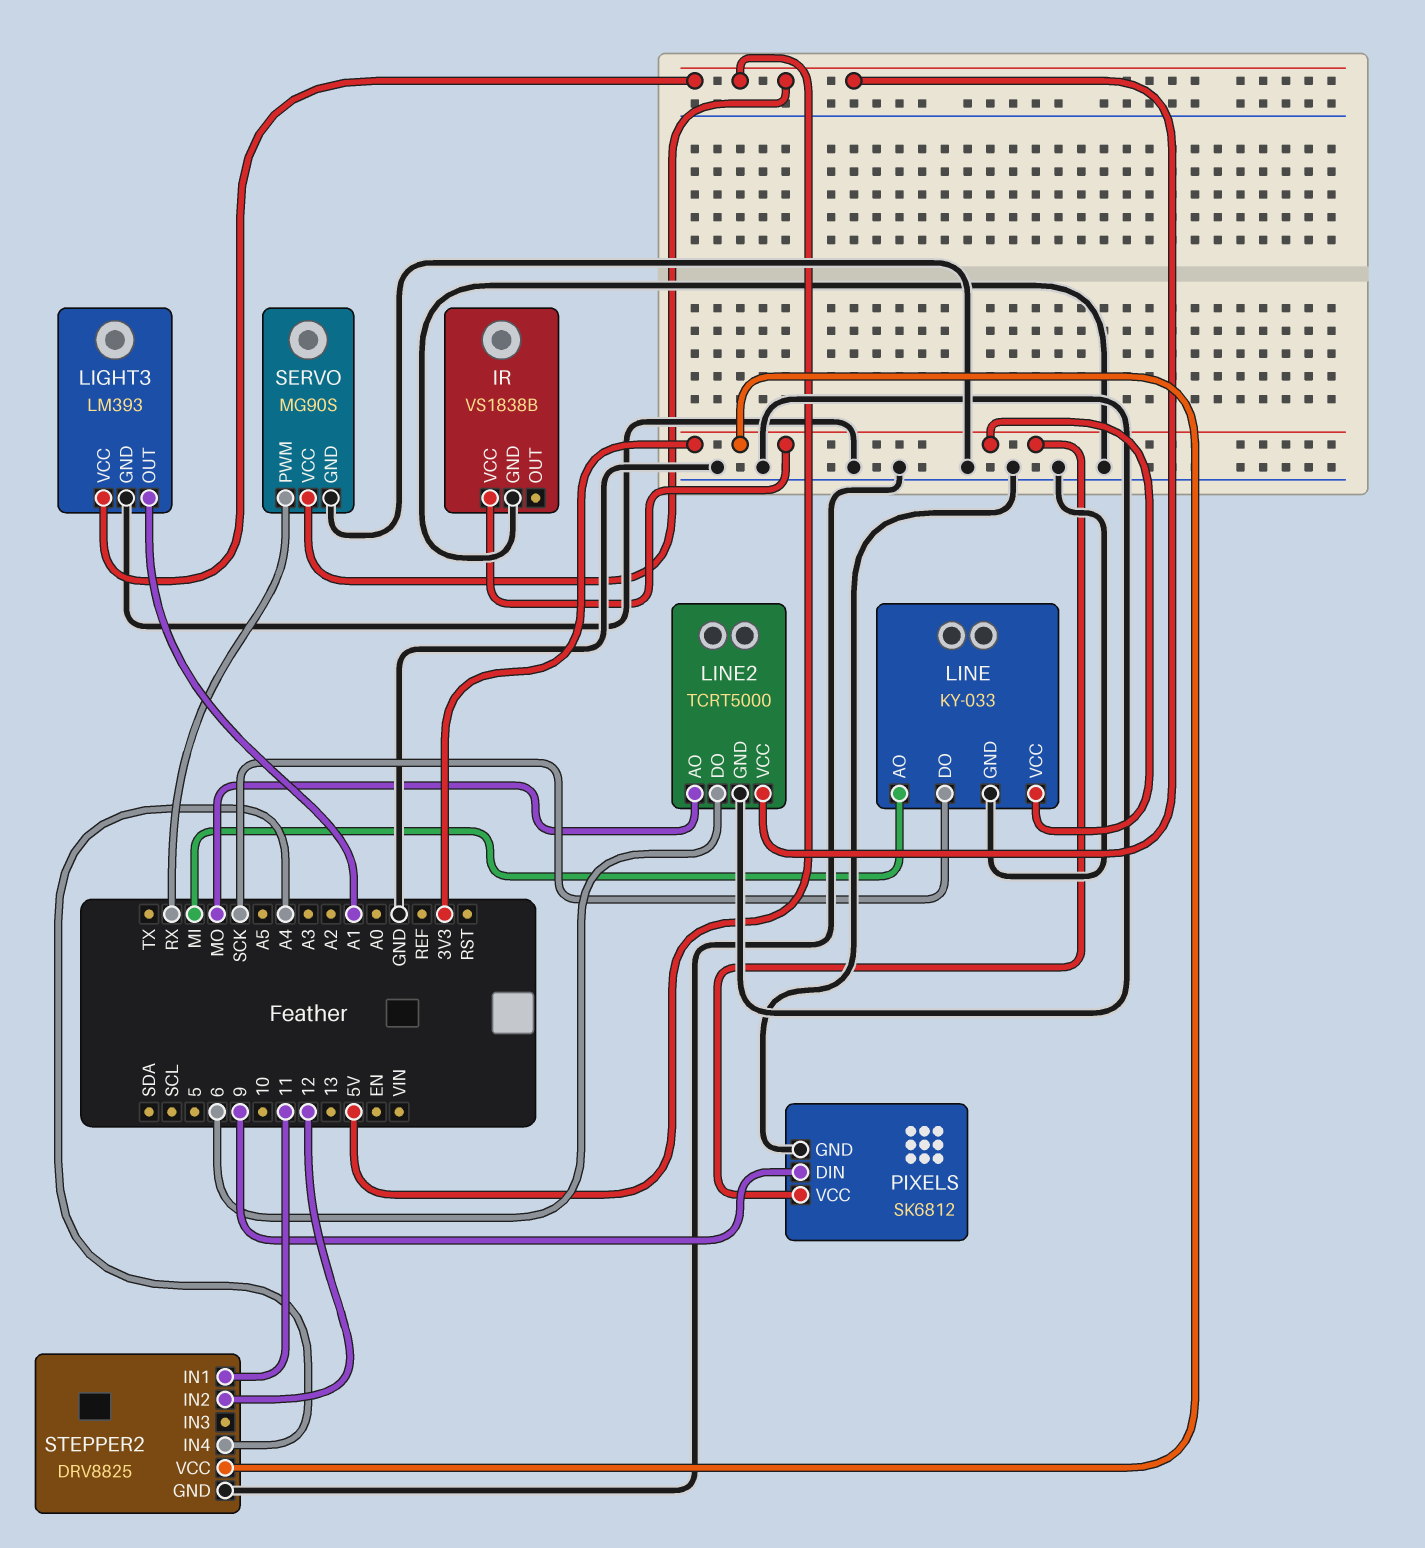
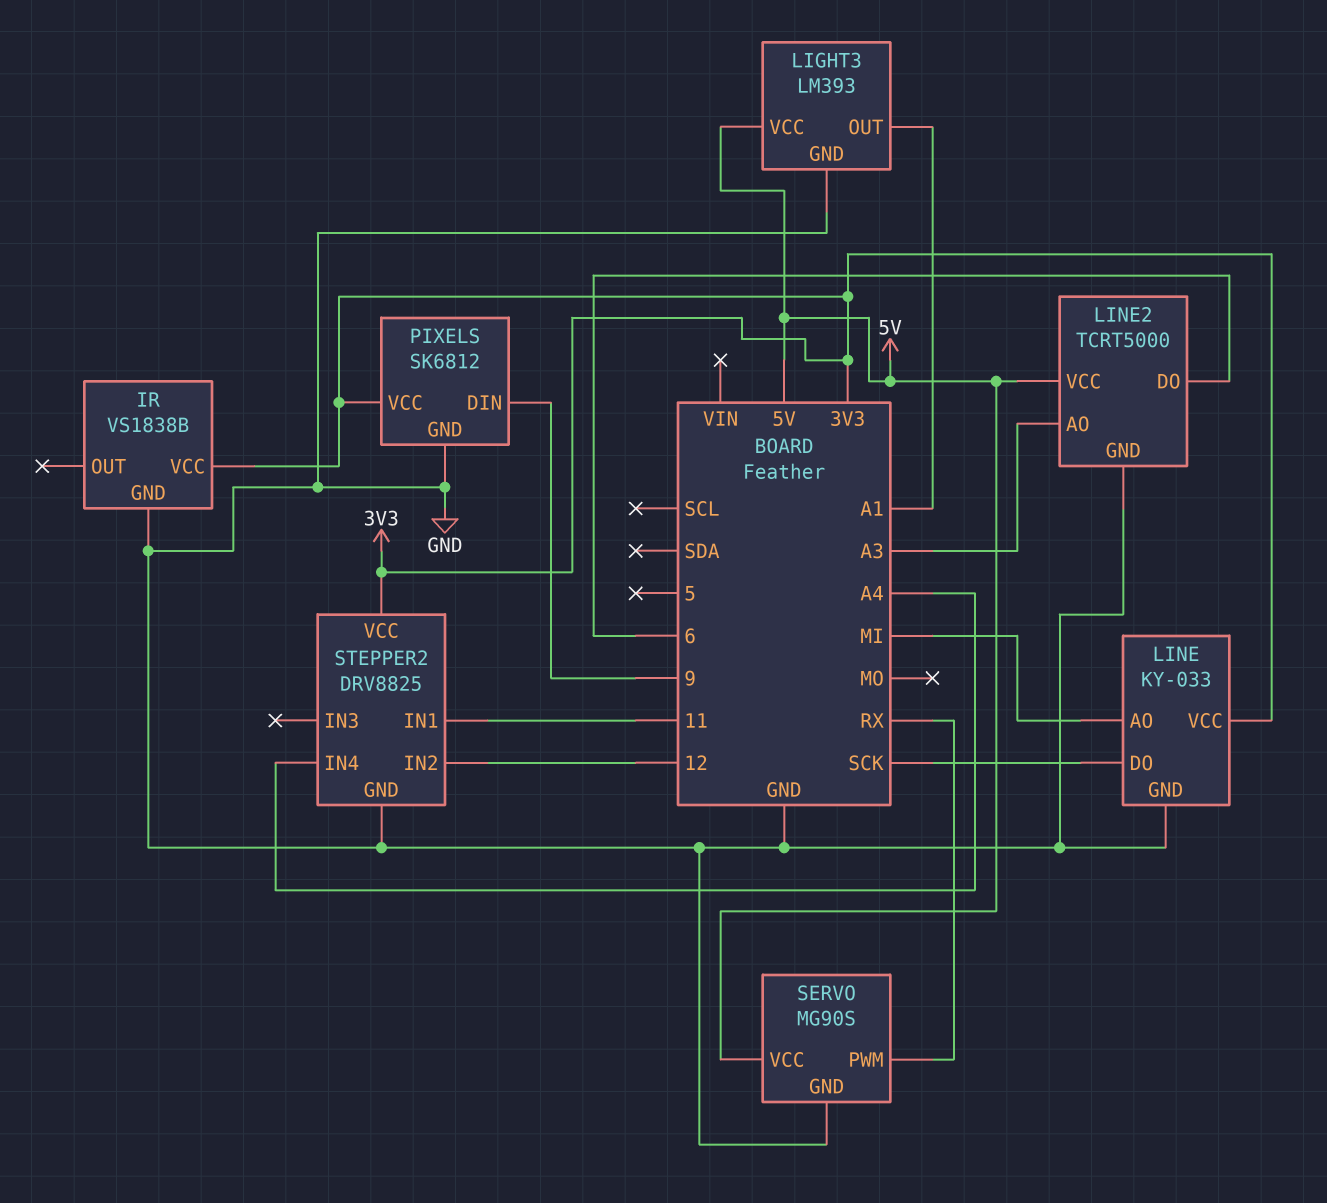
LINE2 pin AO: MO -> A3

